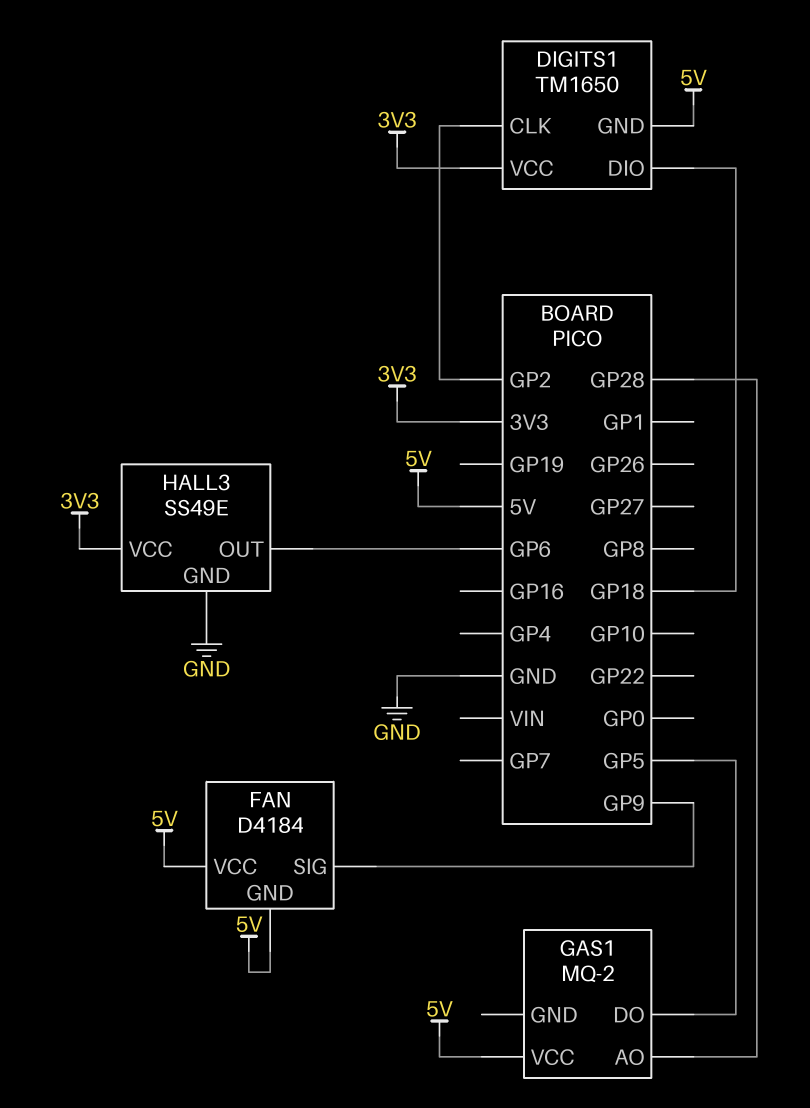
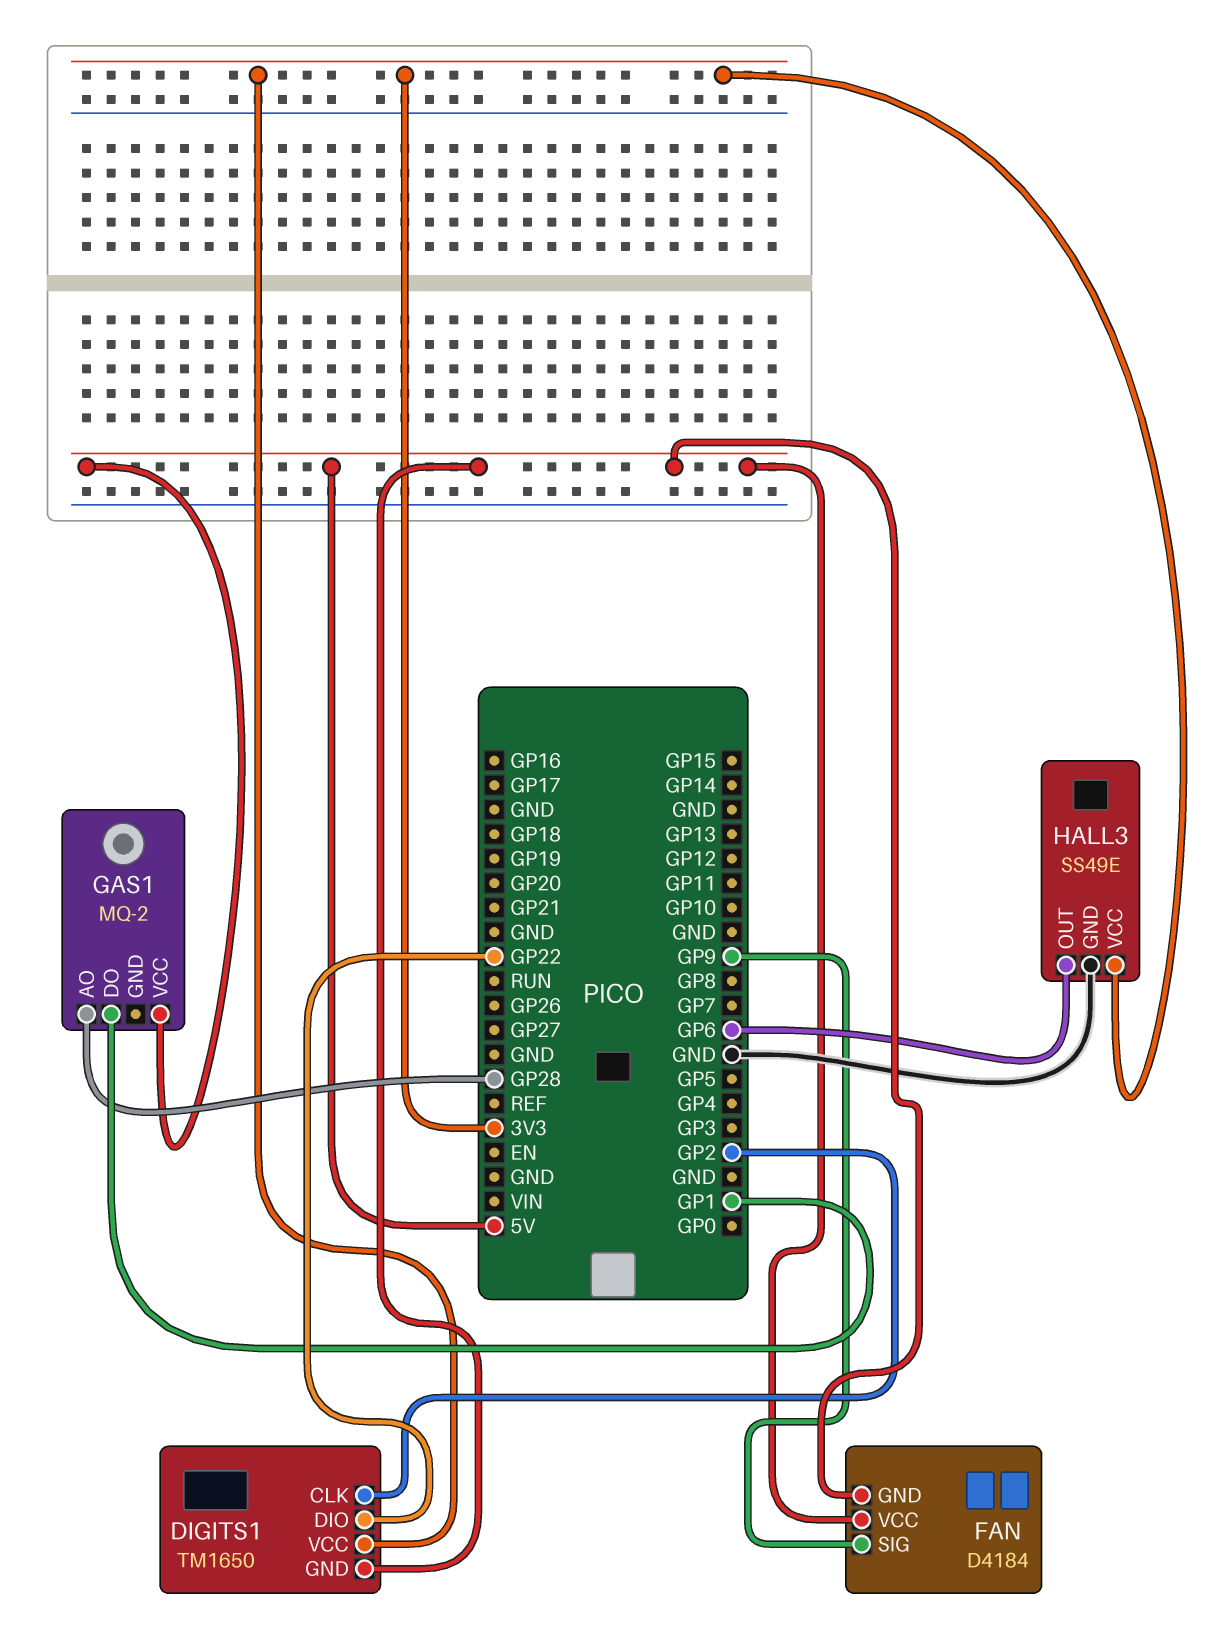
DIGITS1 pin DIO: GP18 -> GP22
GAS1 pin DO: GP5 -> GP1

